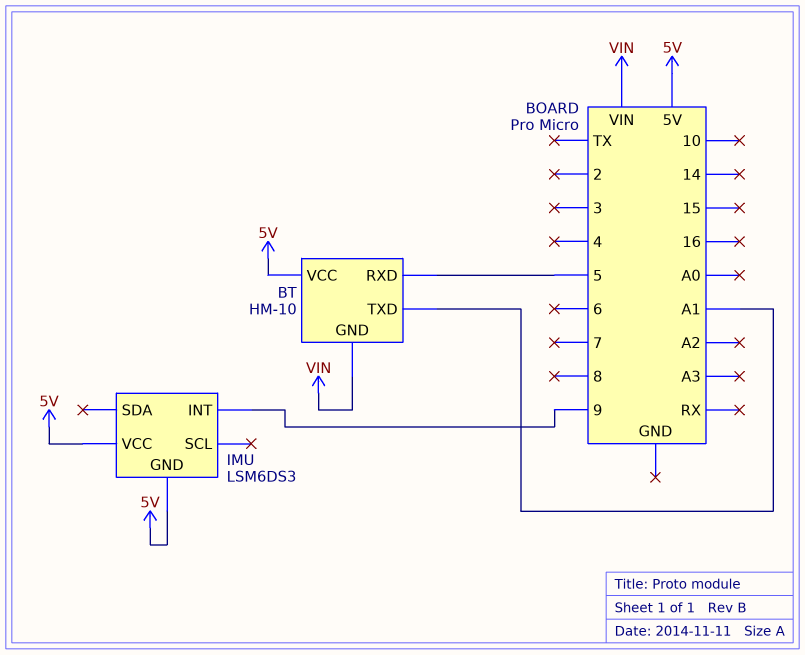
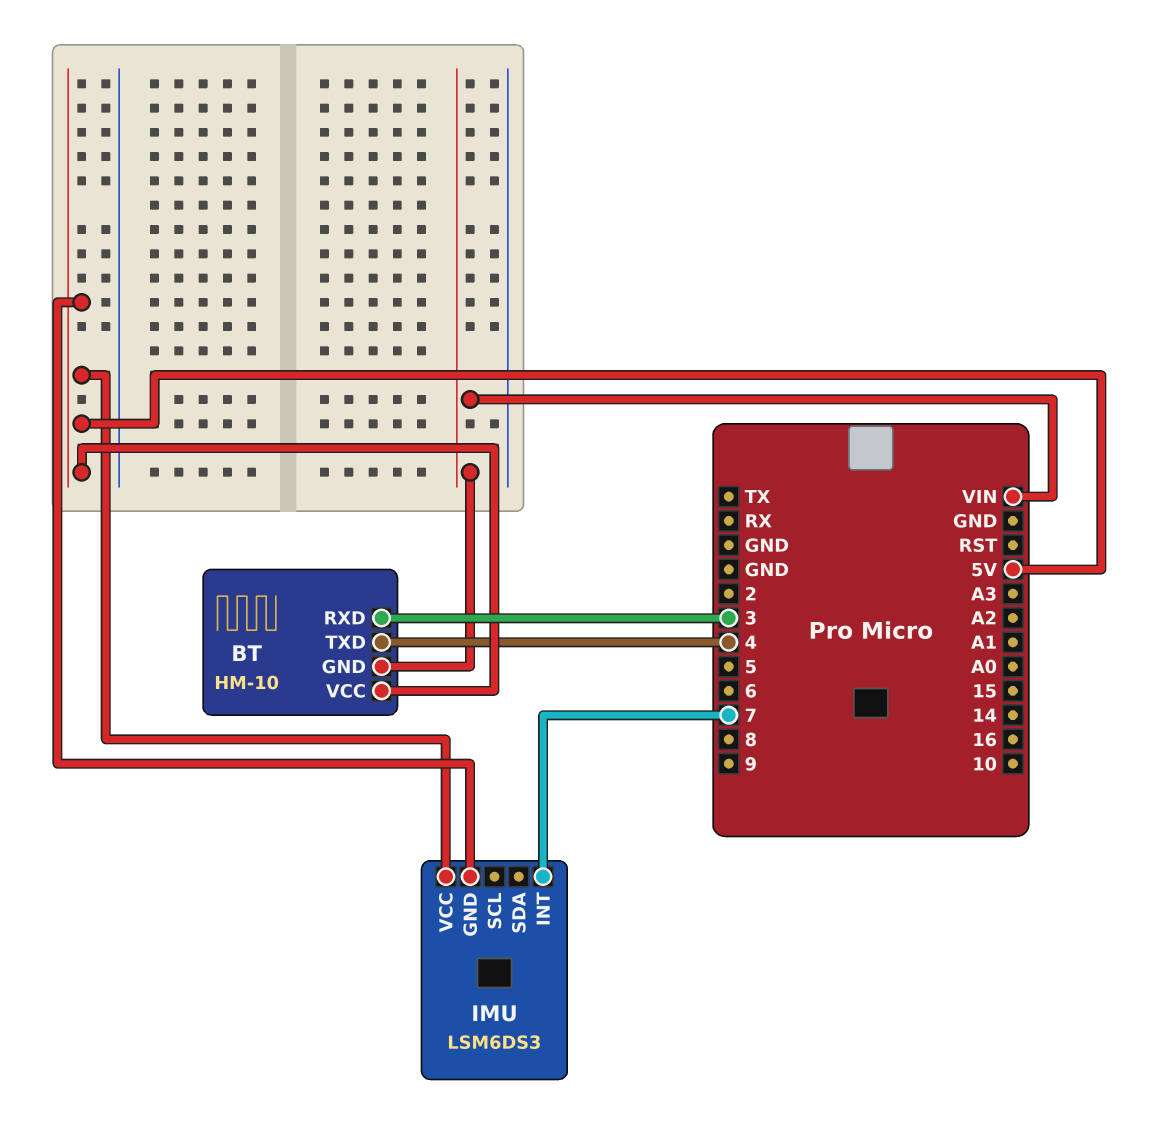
BT pin RXD: 5 -> 3
BT pin TXD: A1 -> 4
IMU pin INT: 9 -> 7

